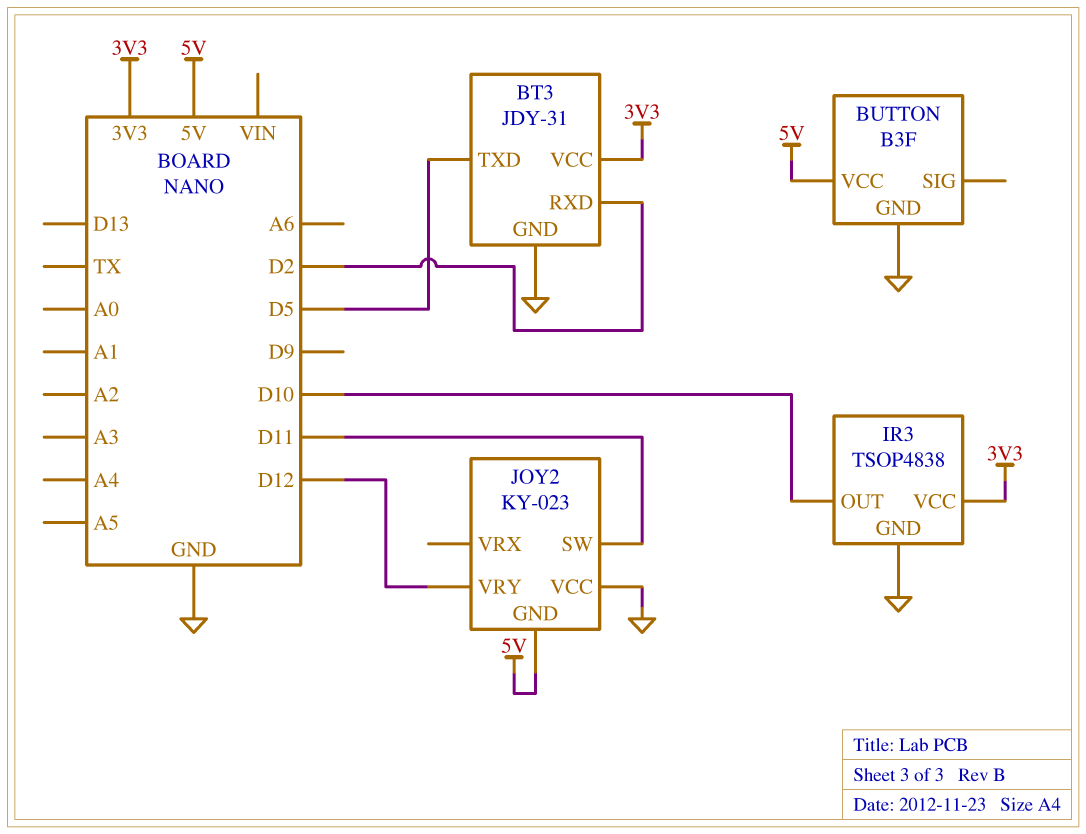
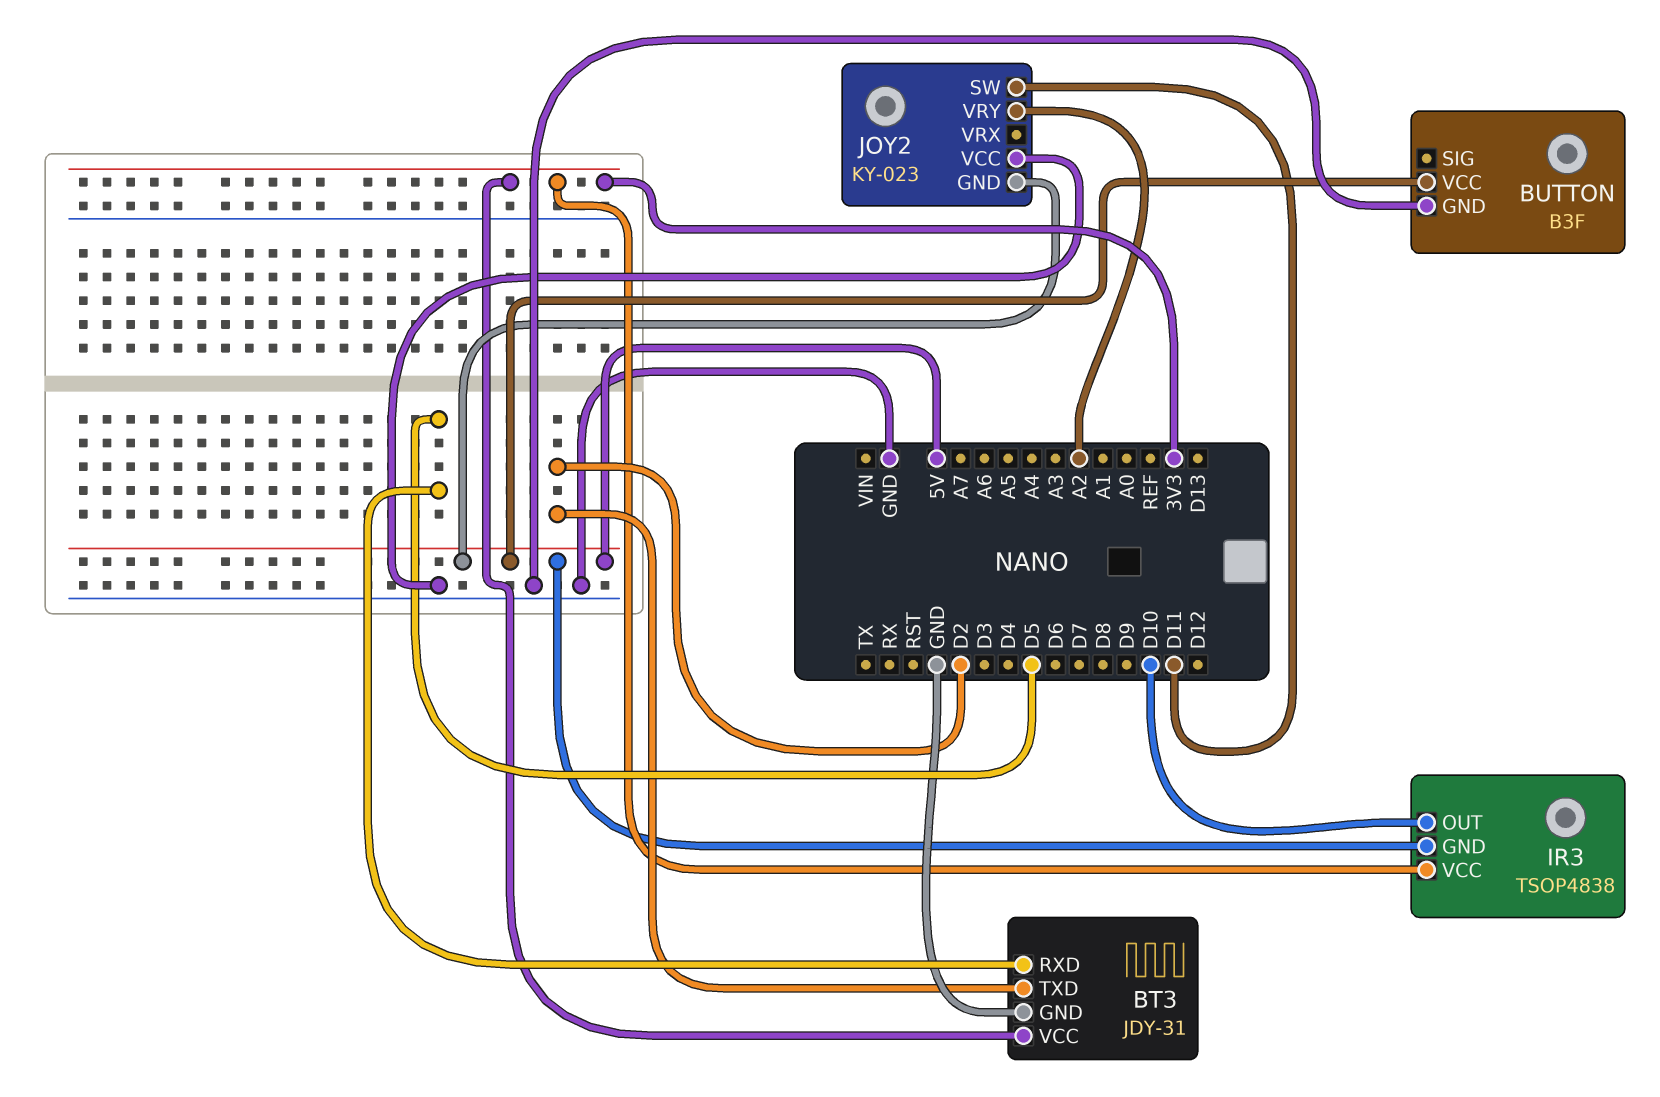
BT3 pin RXD: D2 -> D5
BT3 pin TXD: D5 -> D2
IR3 pin GND: GND -> 5V
JOY2 pin VRY: D12 -> A2

